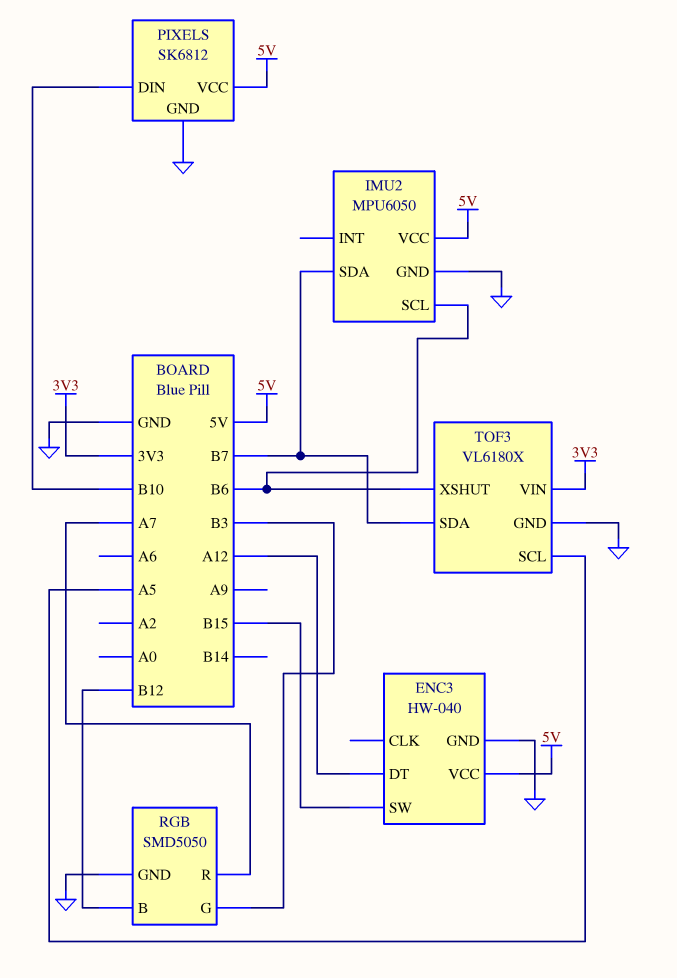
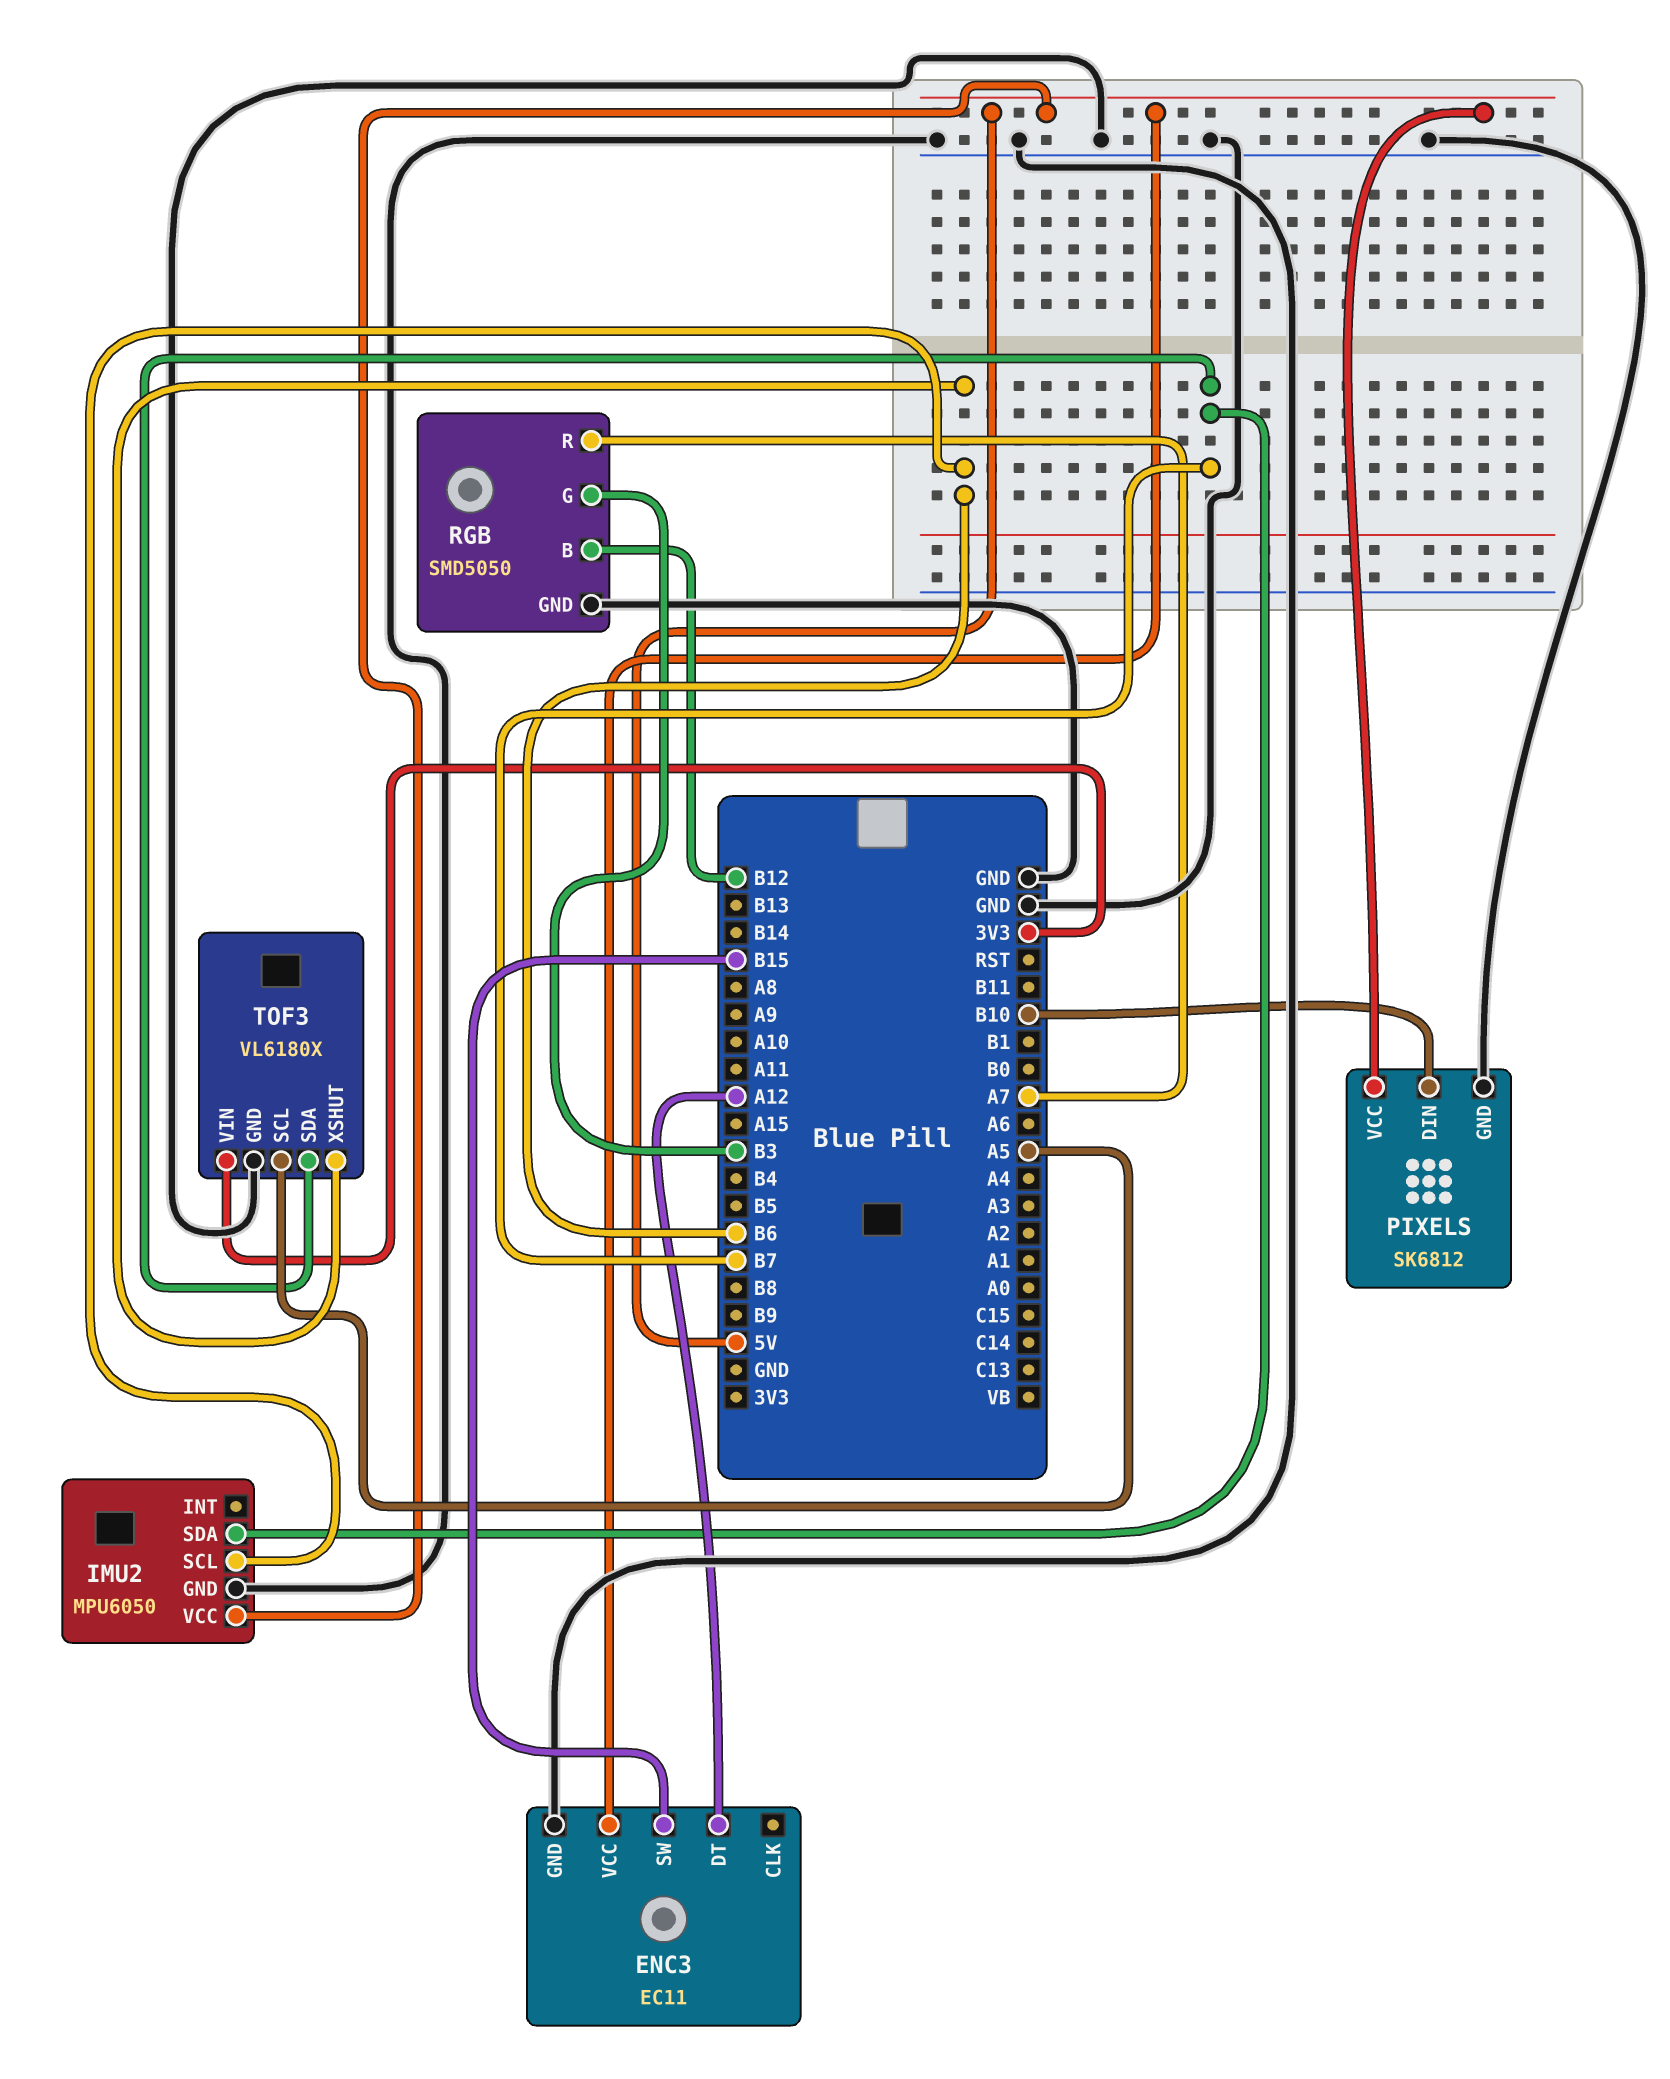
ENC3: HW-040 -> EC11

